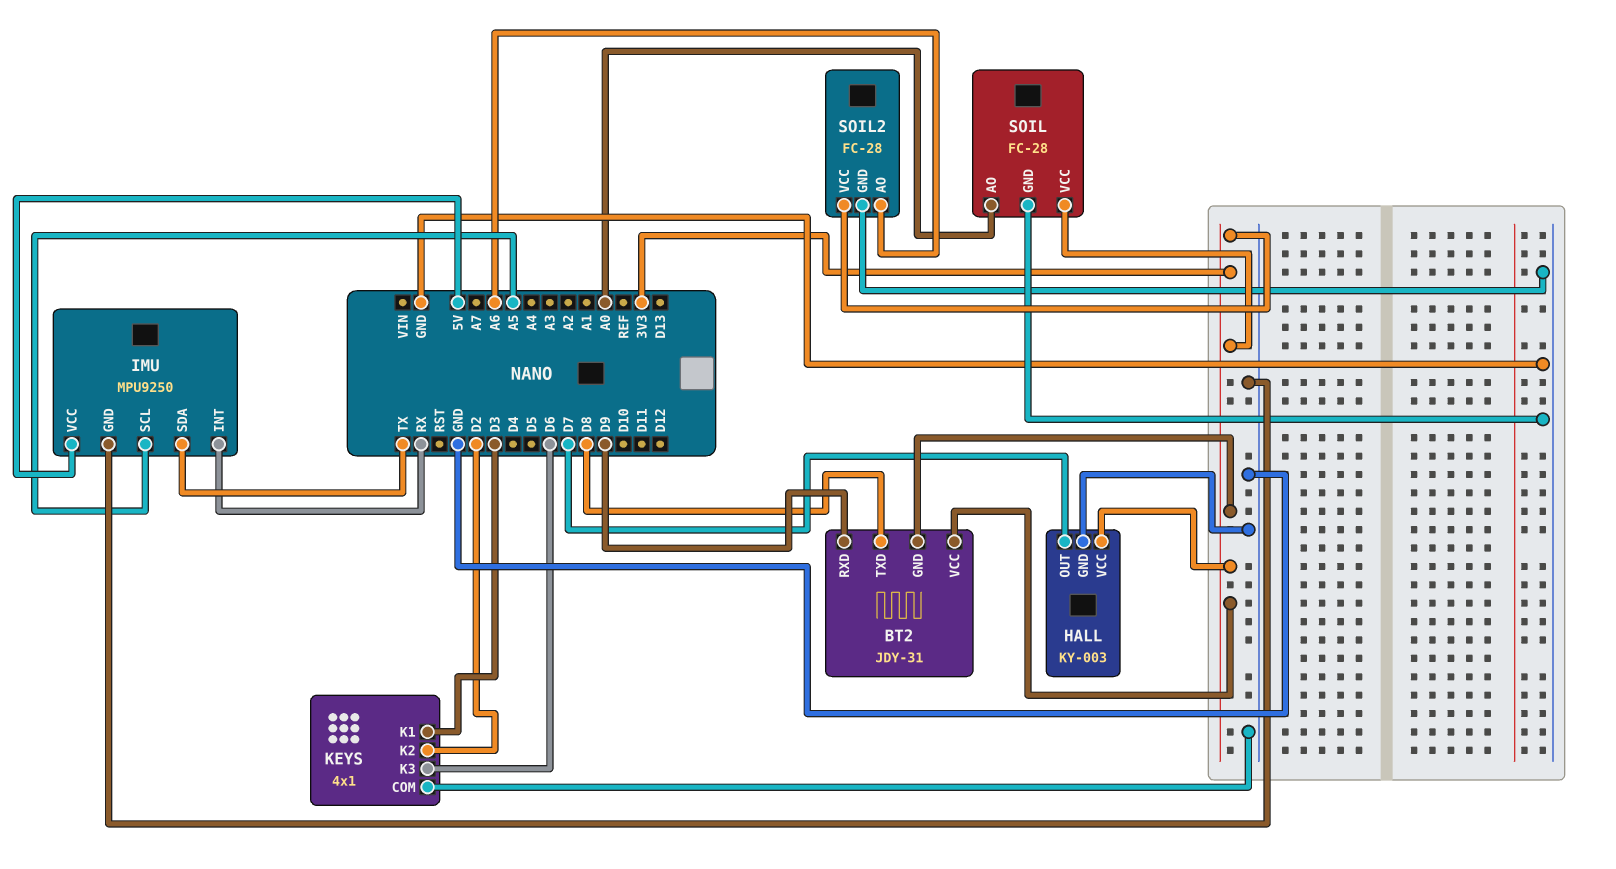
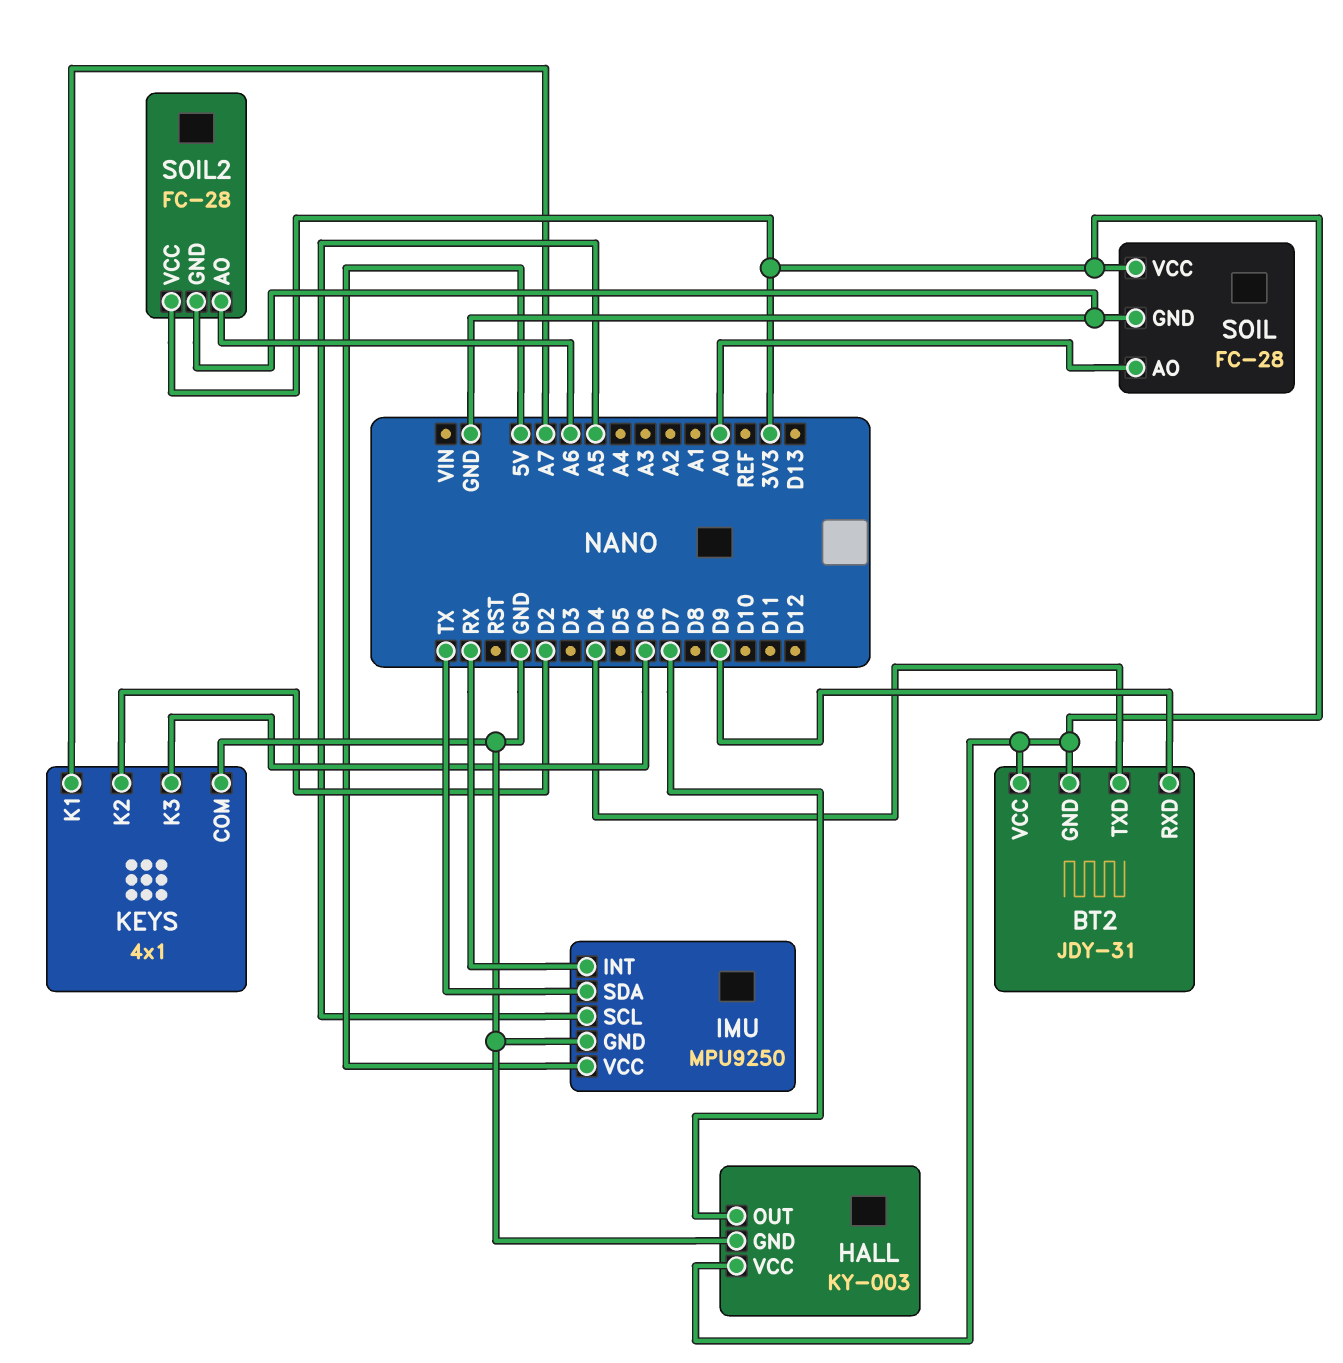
BT2 pin TXD: D8 -> D4
KEYS pin K1: D3 -> A7

